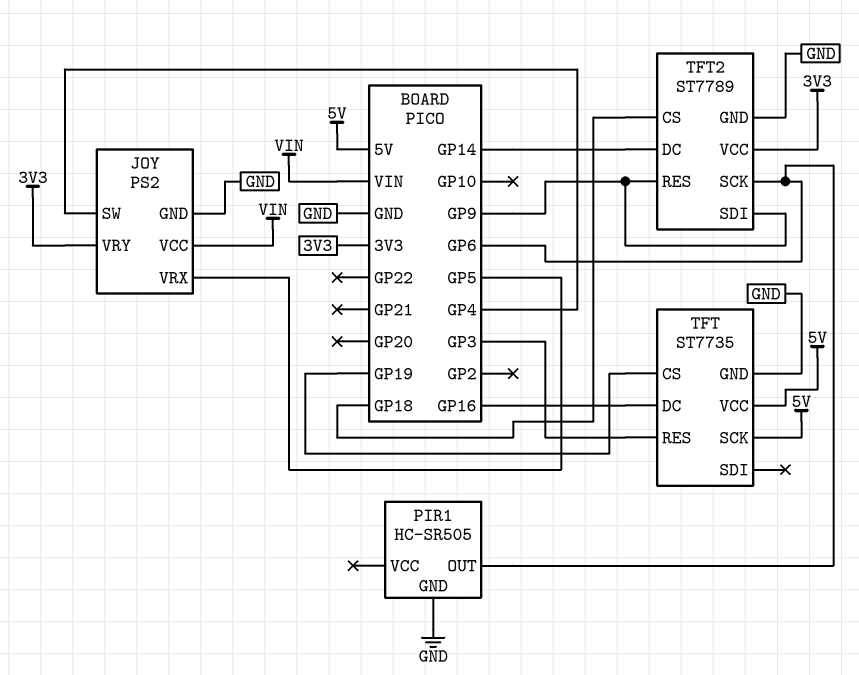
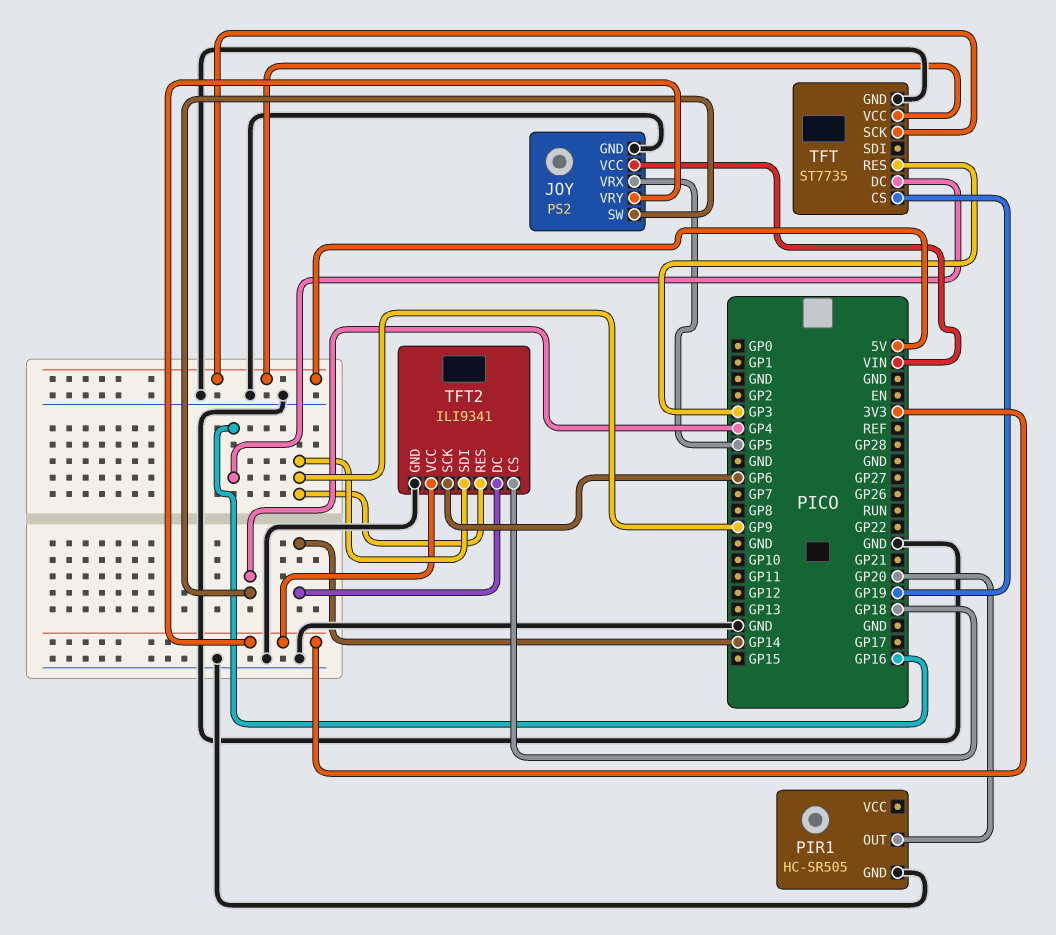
PIR1 pin OUT: GP6 -> GP20
TFT2: ST7789 -> ILI9341

